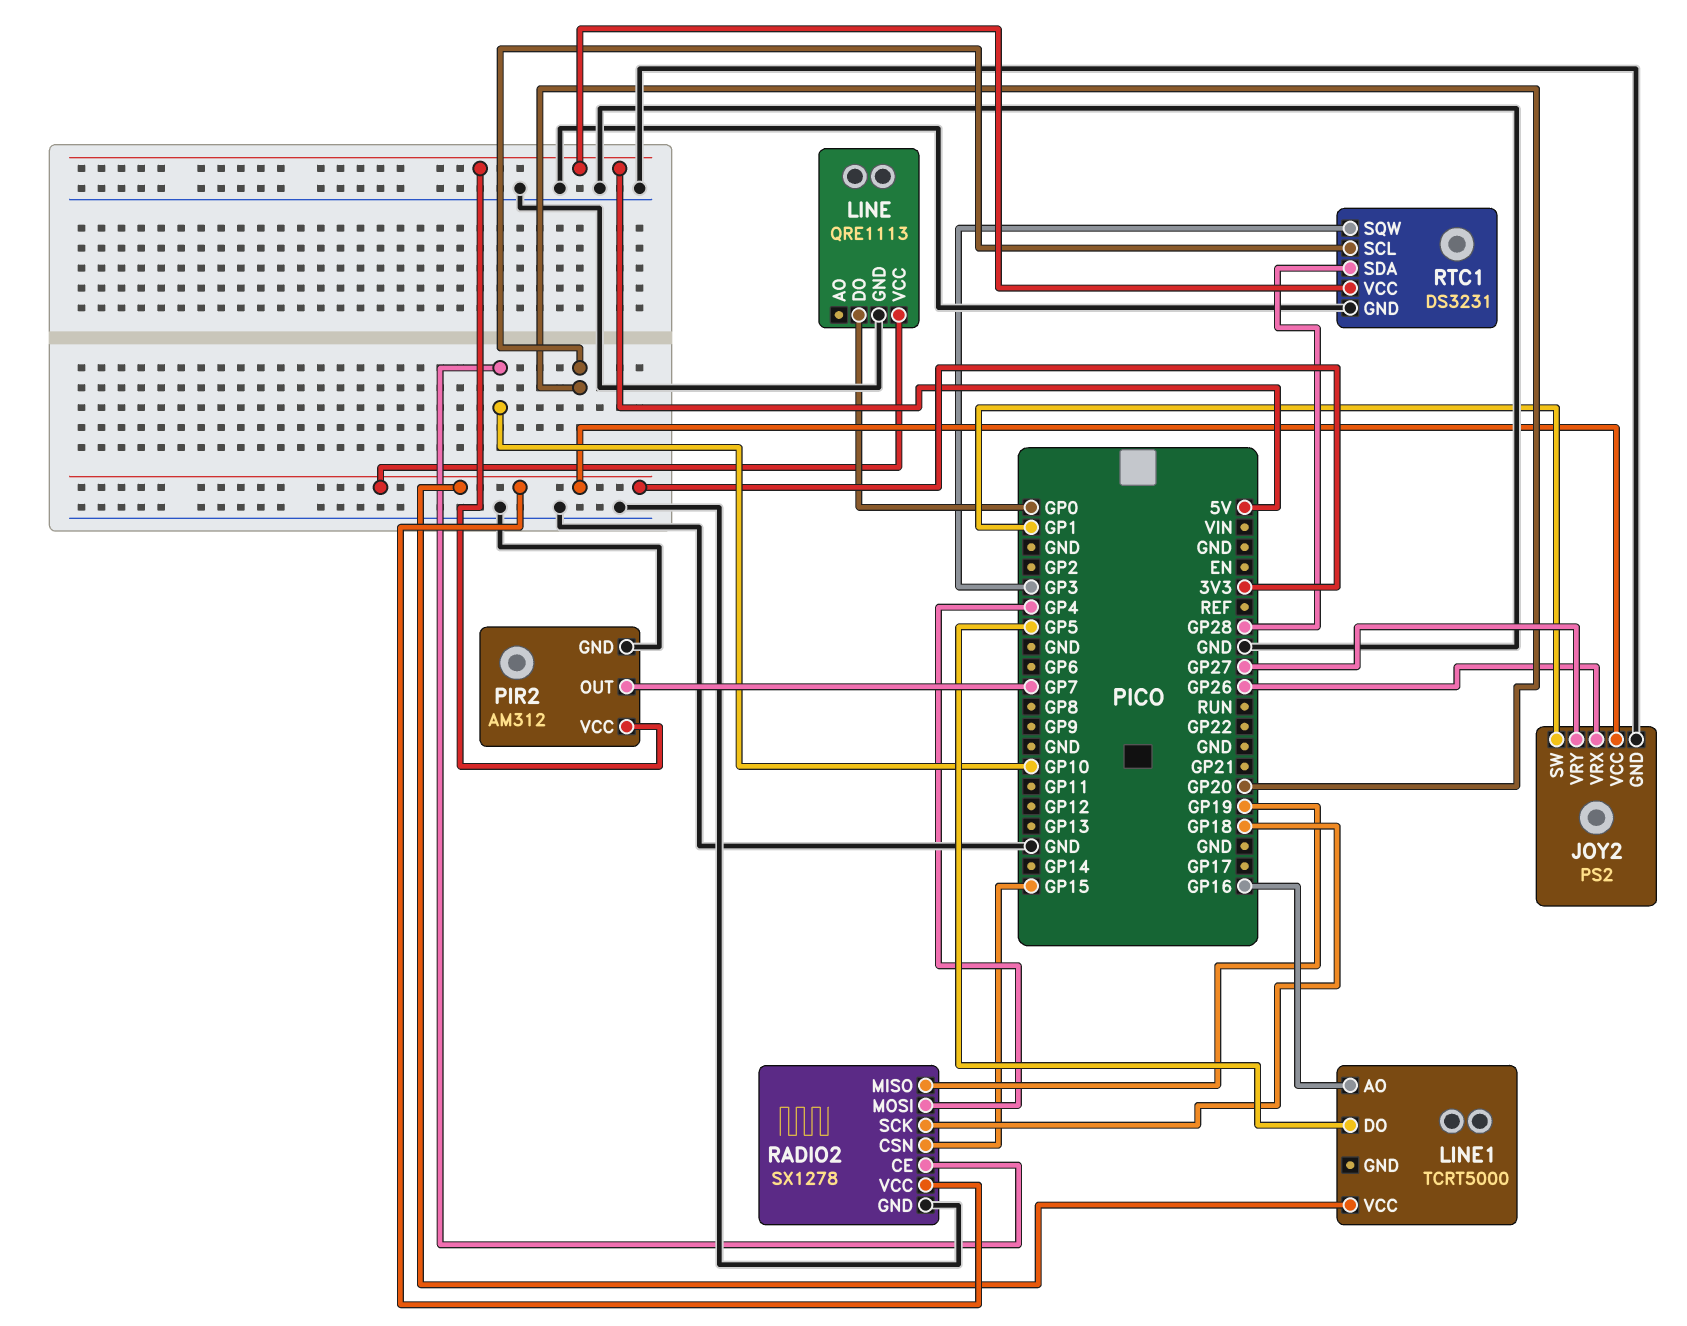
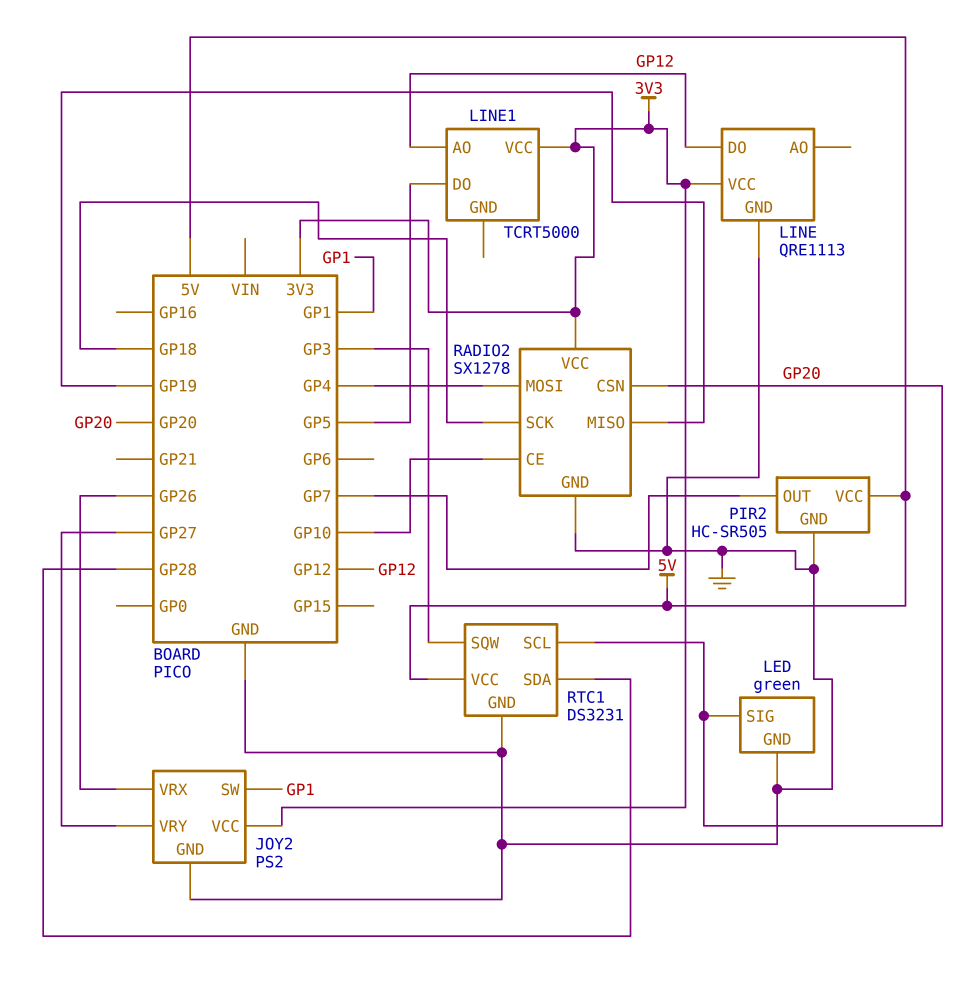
LED: none -> green
LED pin GND: none -> GND
LED pin SIG: none -> GP20
LINE pin DO: GP0 -> GP12
LINE1 pin AO: GP16 -> GP12
PIR2: AM312 -> HC-SR505
RADIO2 pin CSN: GP15 -> GP20

